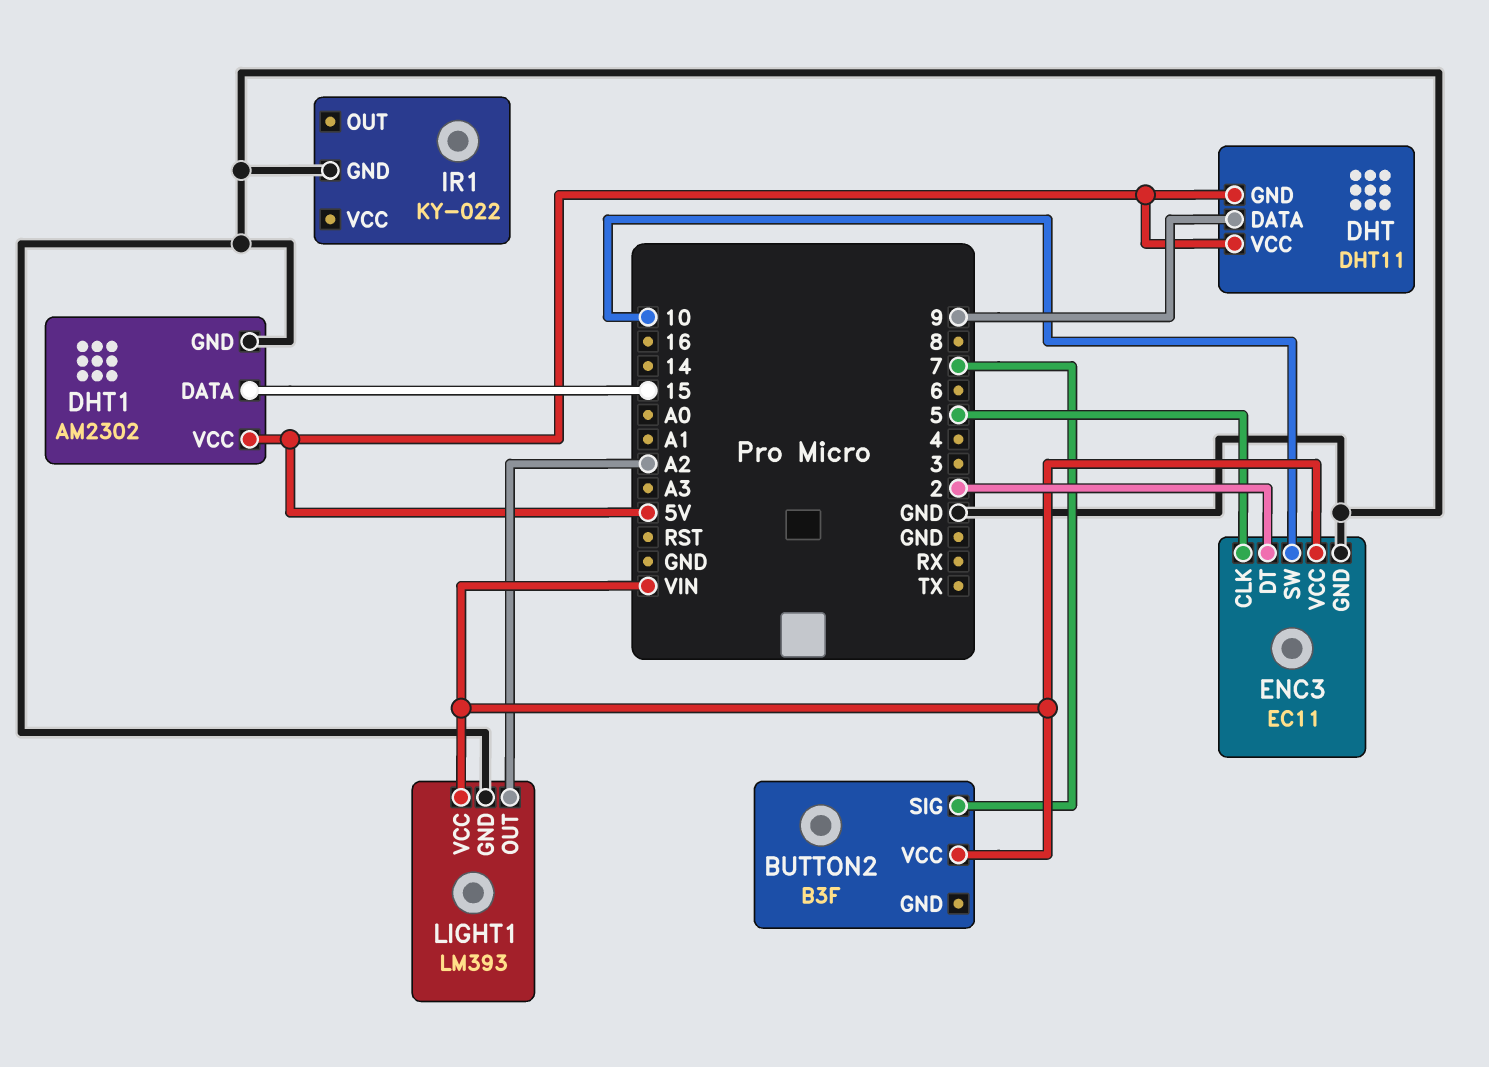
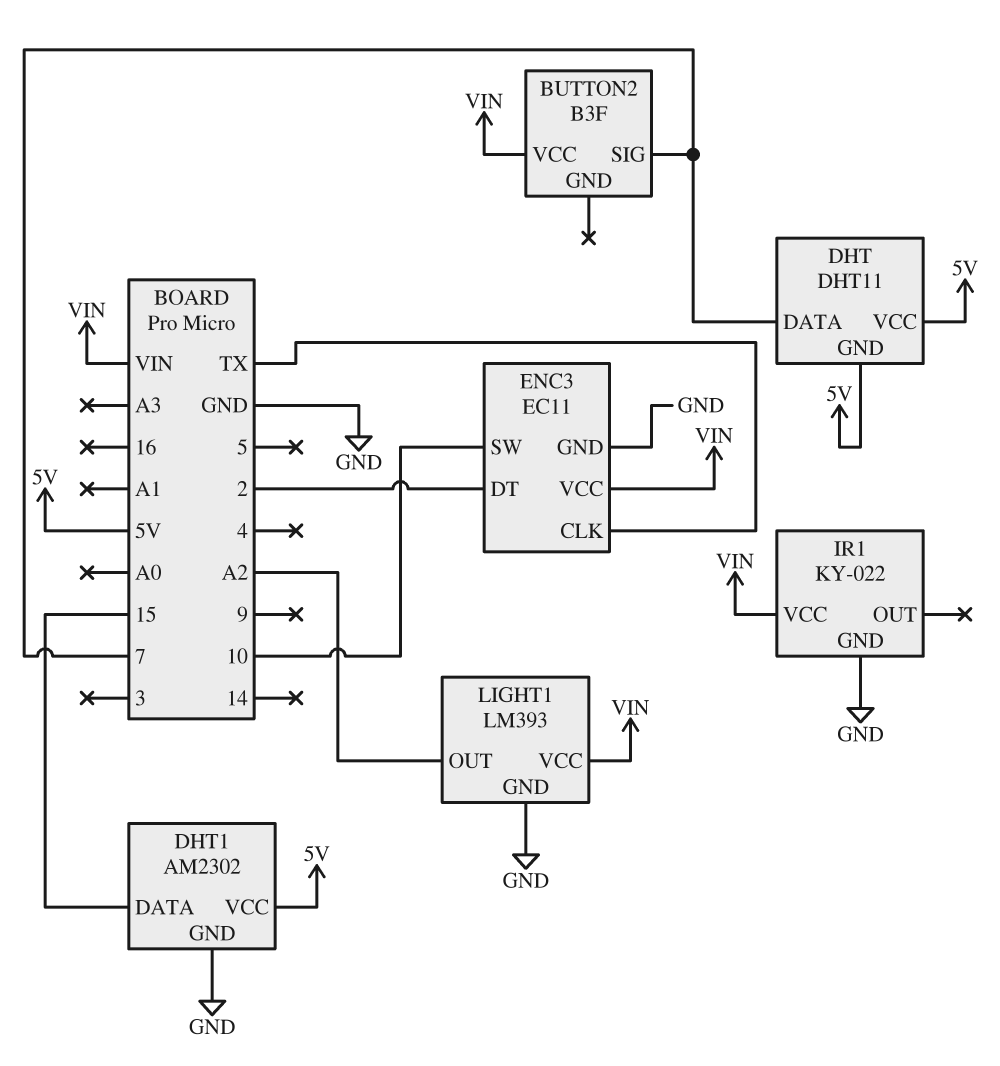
DHT pin DATA: 9 -> 7
ENC3 pin CLK: 5 -> TX
IR1 pin VCC: none -> VIN

